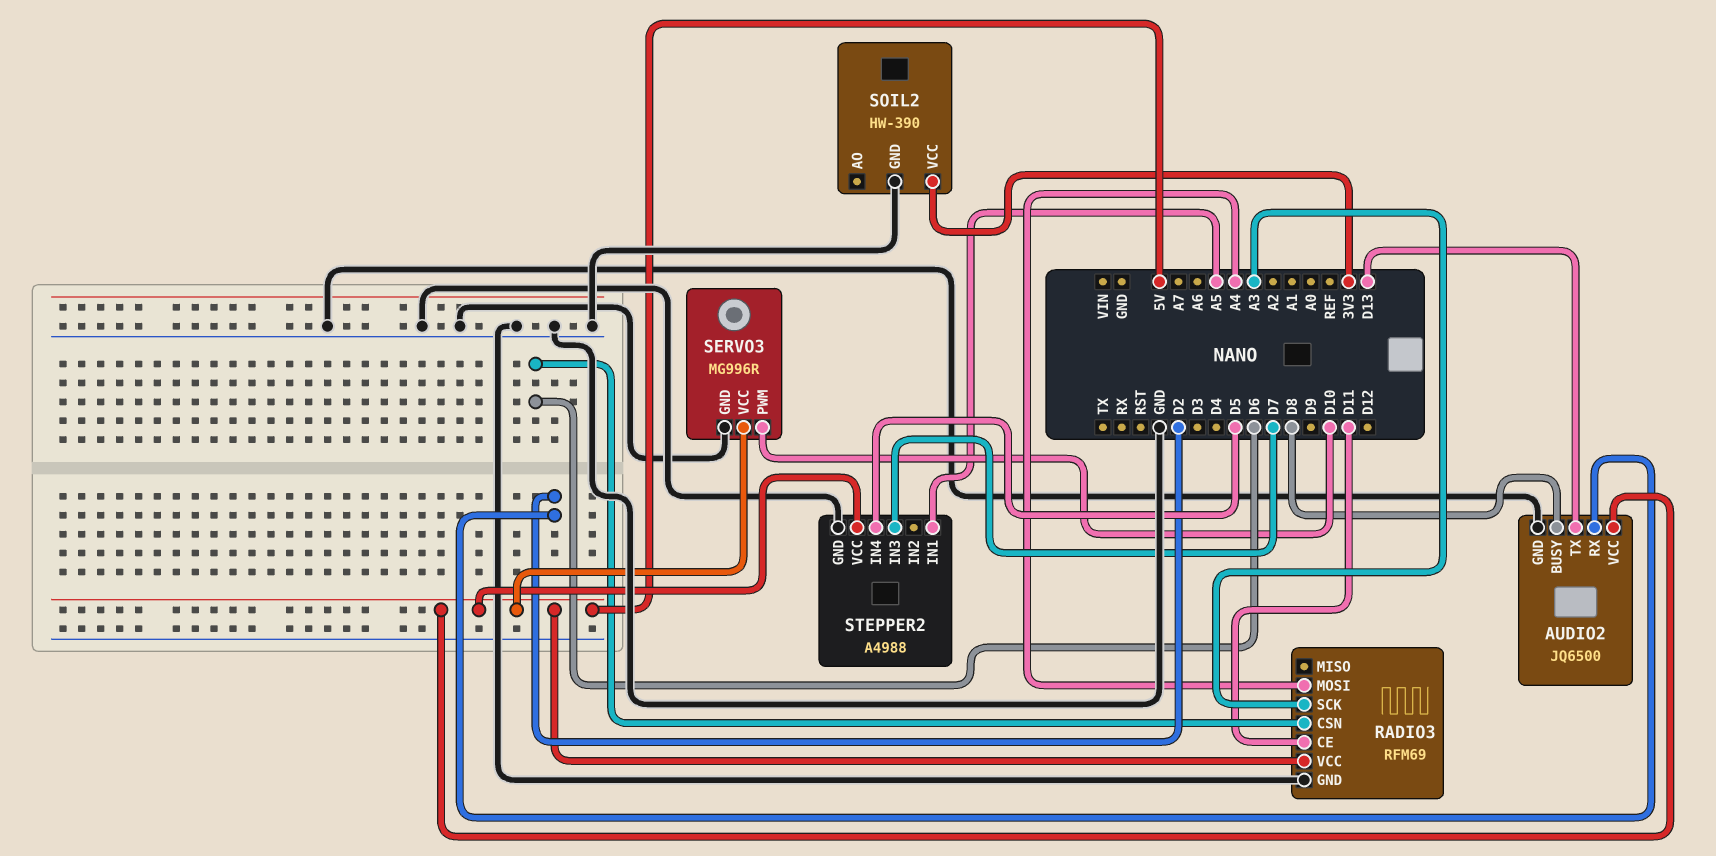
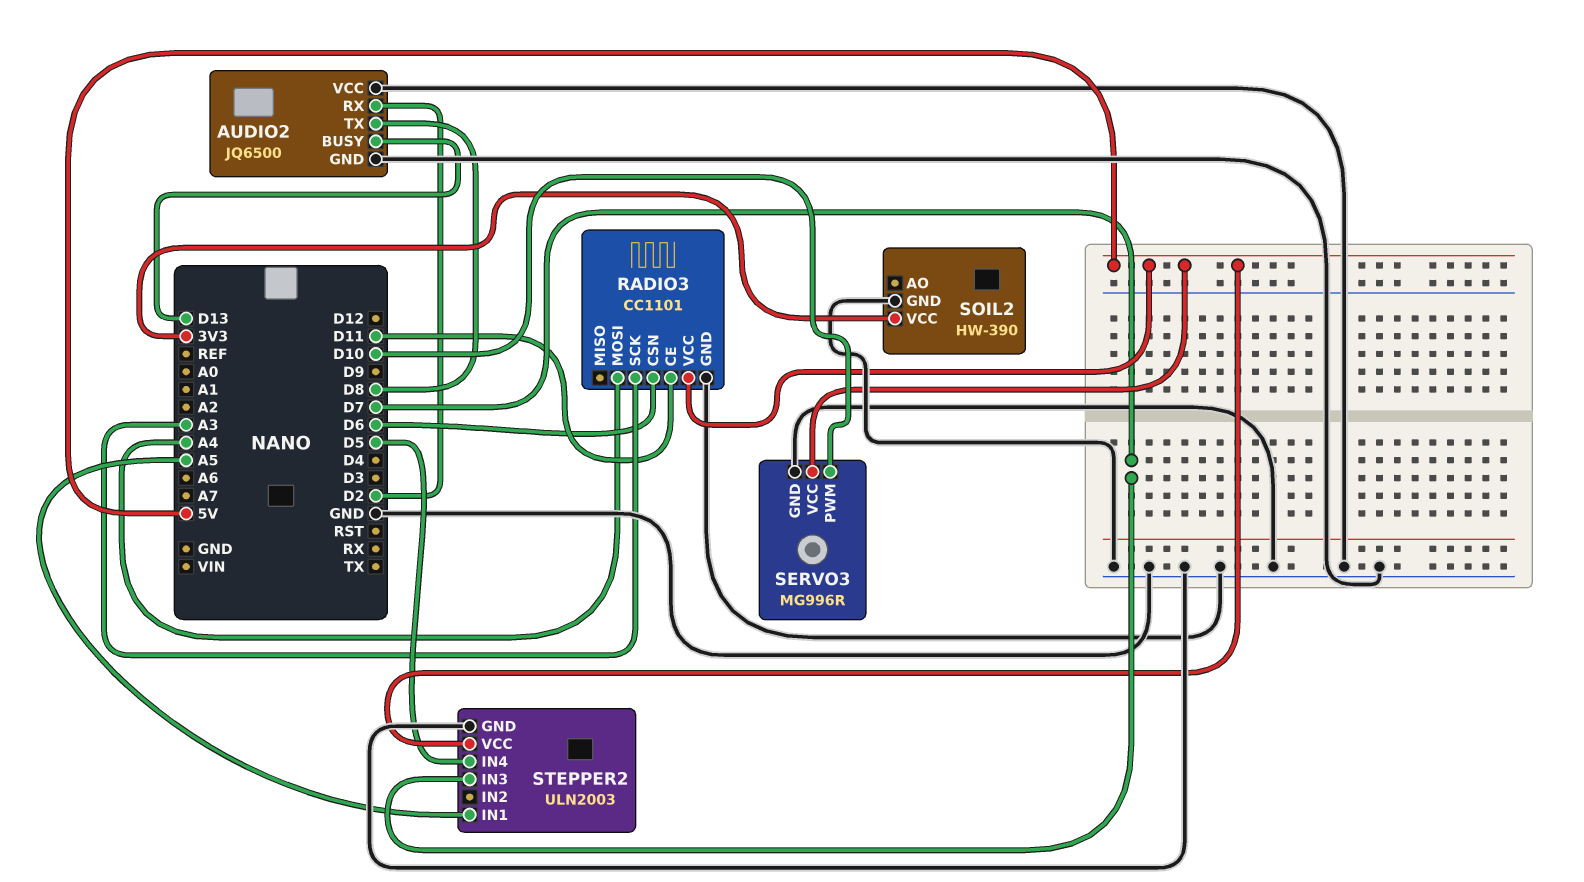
AUDIO2 pin BUSY: D8 -> D13
AUDIO2 pin TX: D13 -> D8
AUDIO2 pin VCC: 5V -> GND
RADIO3: RFM69 -> CC1101
STEPPER2: A4988 -> ULN2003

